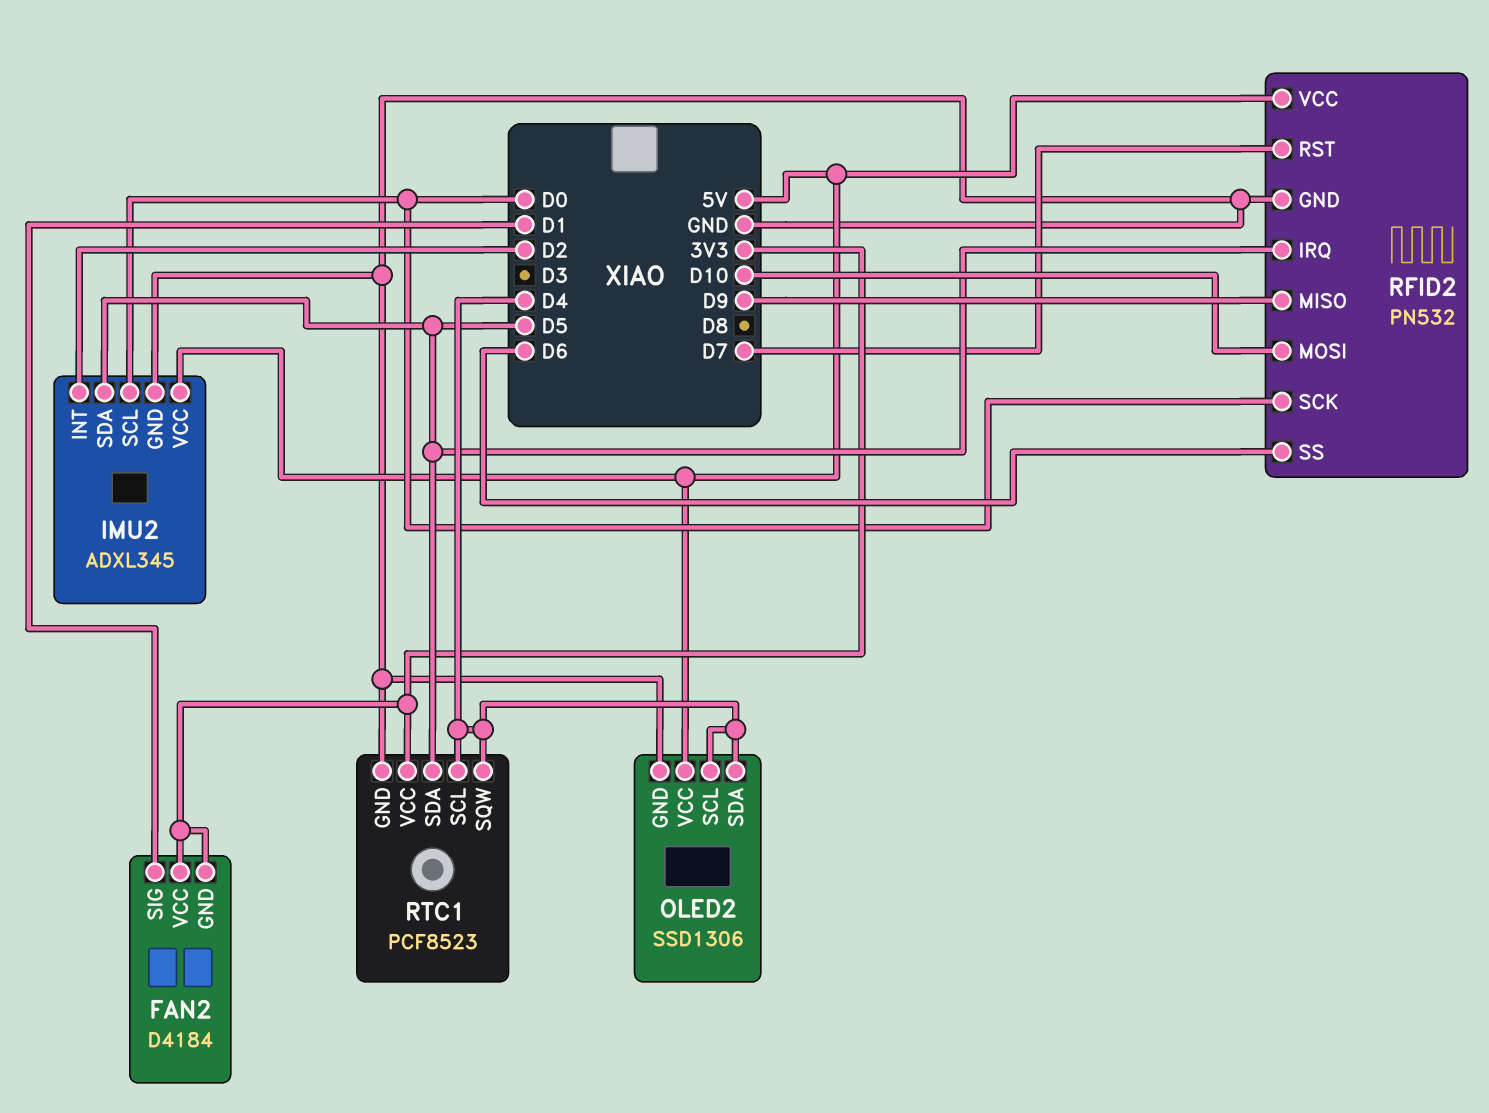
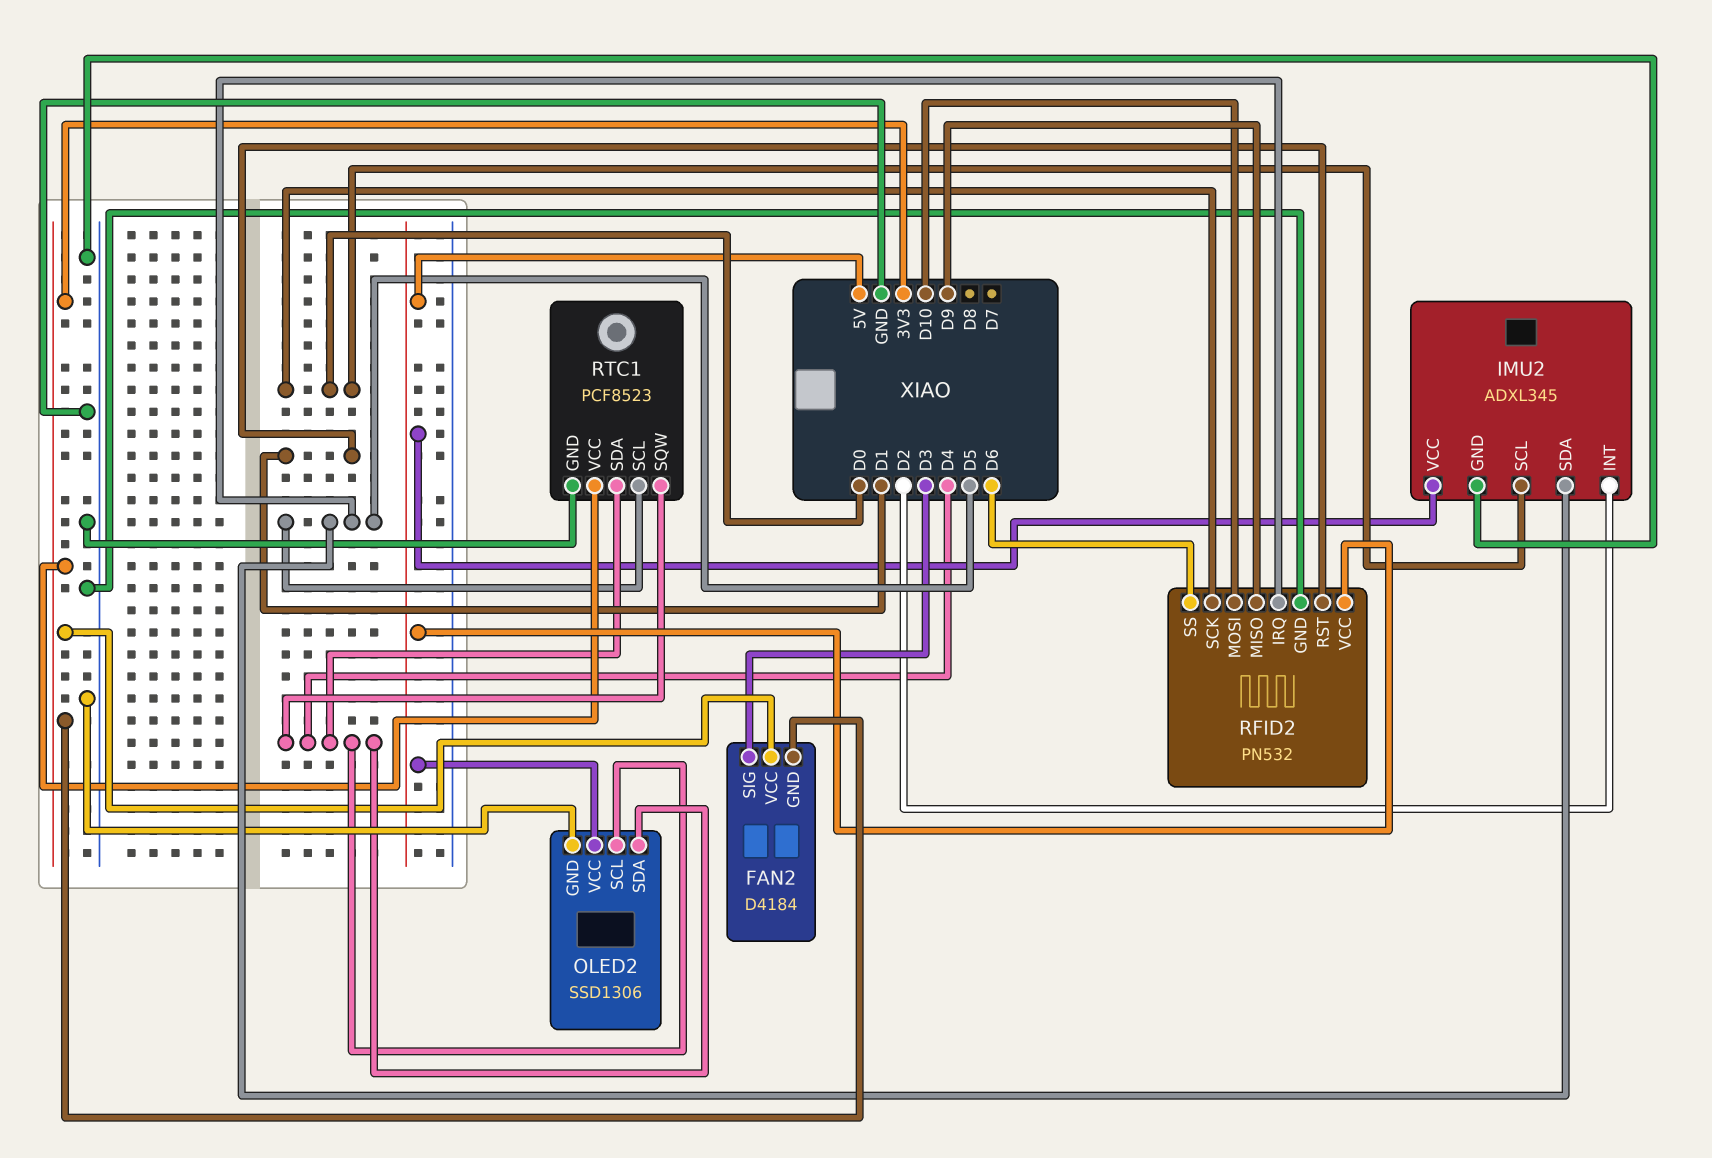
FAN2 pin SIG: D1 -> D3
RFID2 pin RST: D7 -> D1
RTC1 pin SCL: D4 -> D5
RTC1 pin SDA: D5 -> D4

